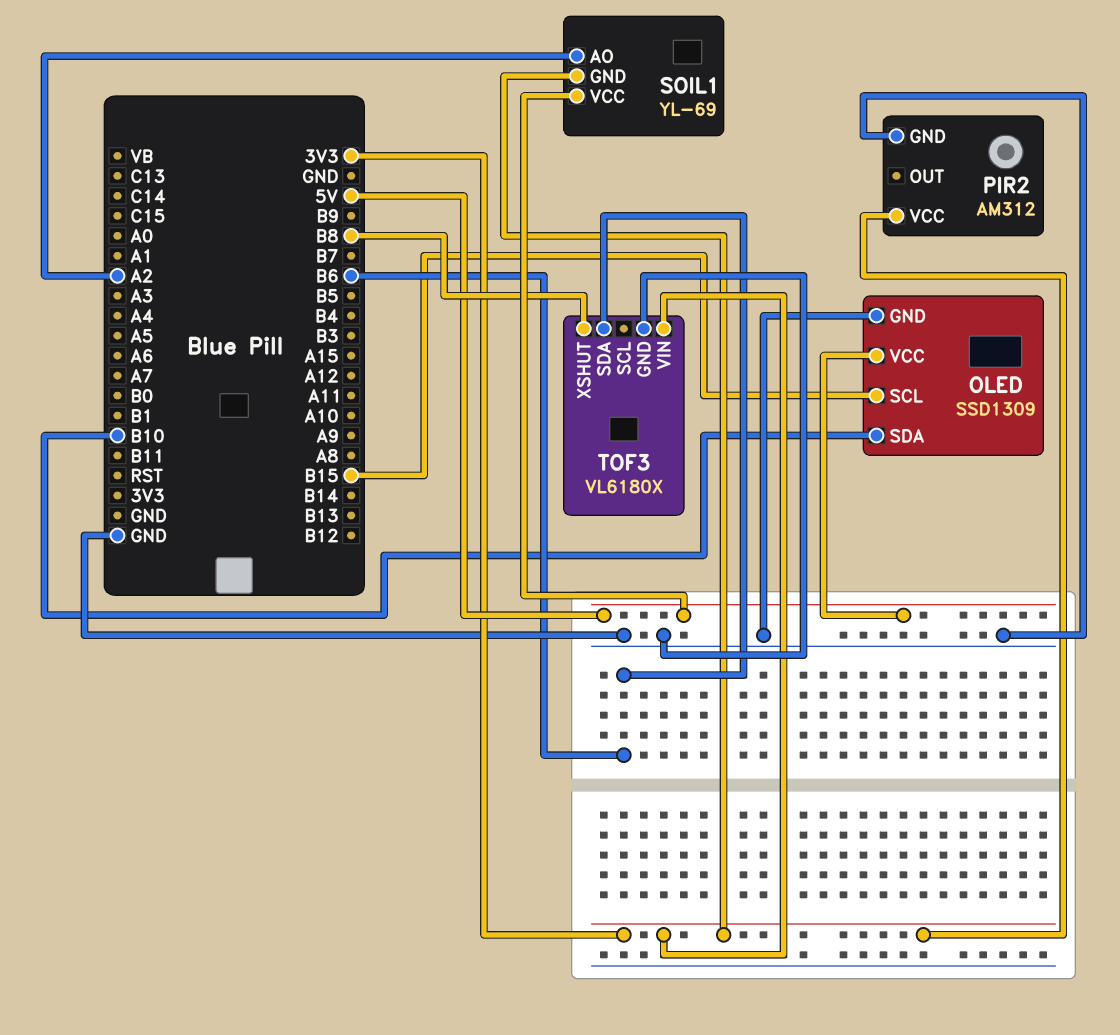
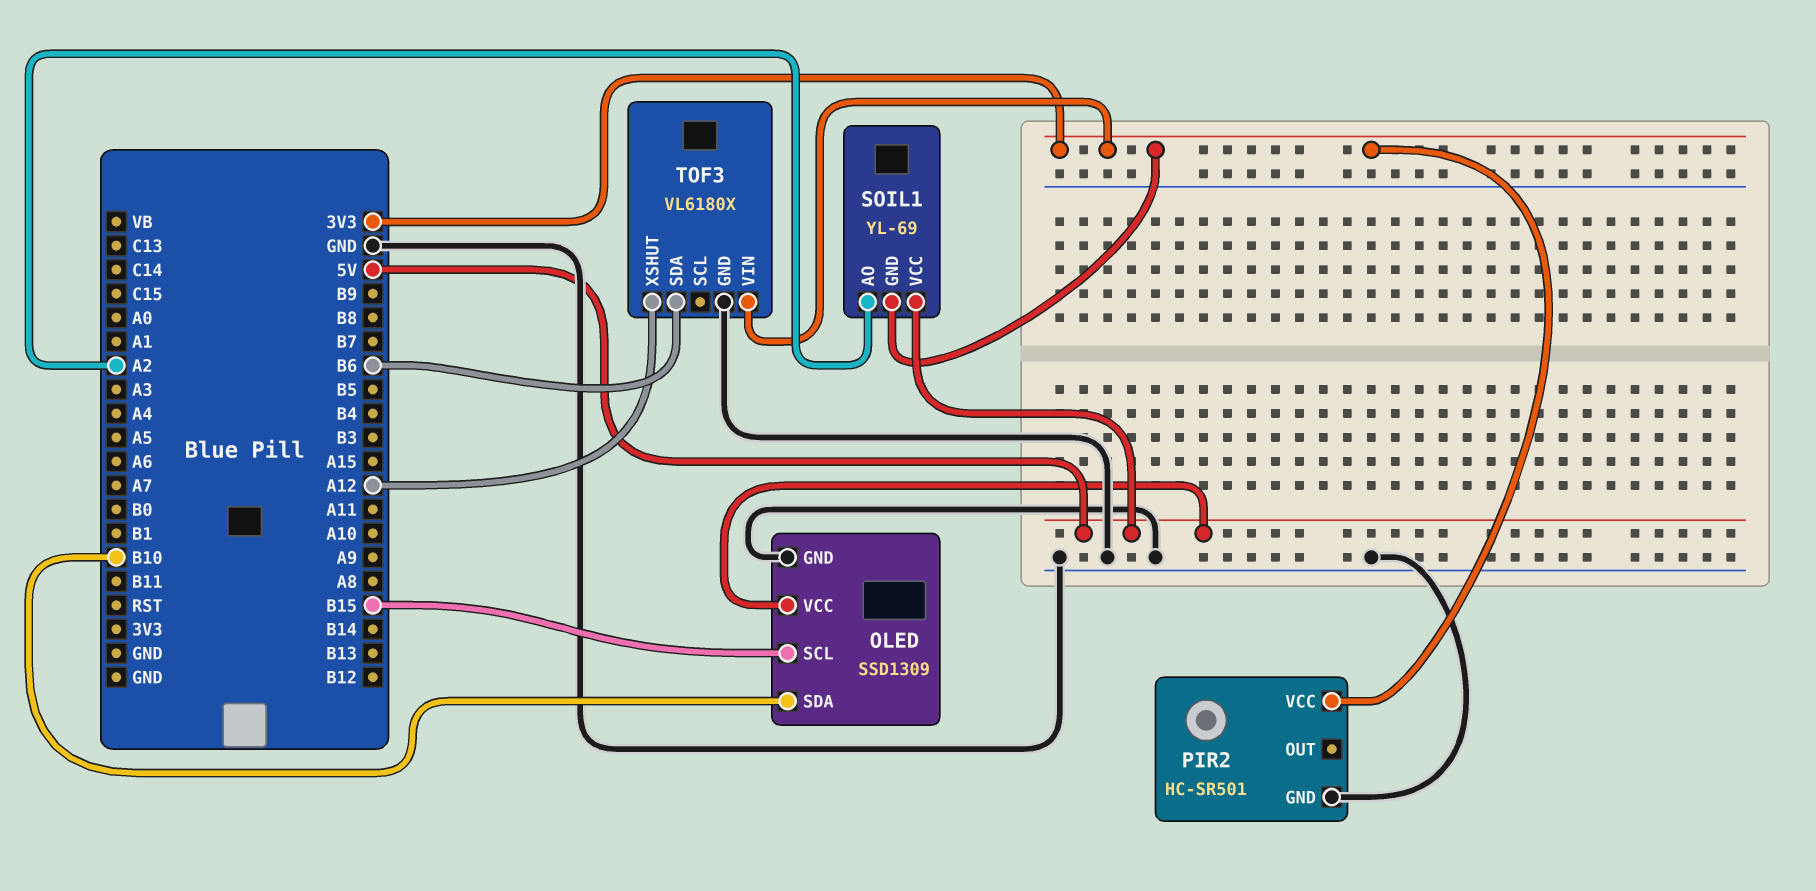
PIR2: AM312 -> HC-SR501
TOF3 pin XSHUT: B8 -> A12

